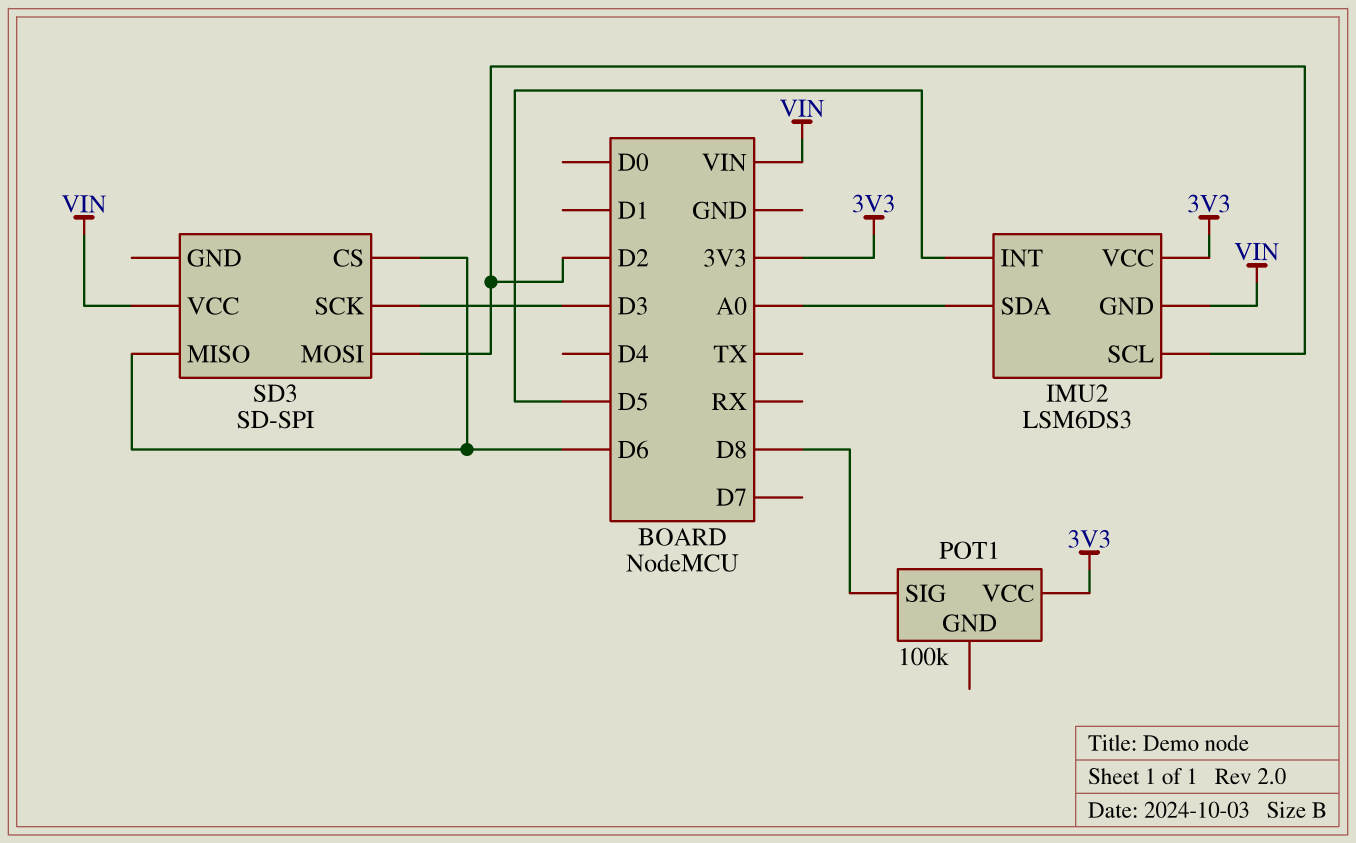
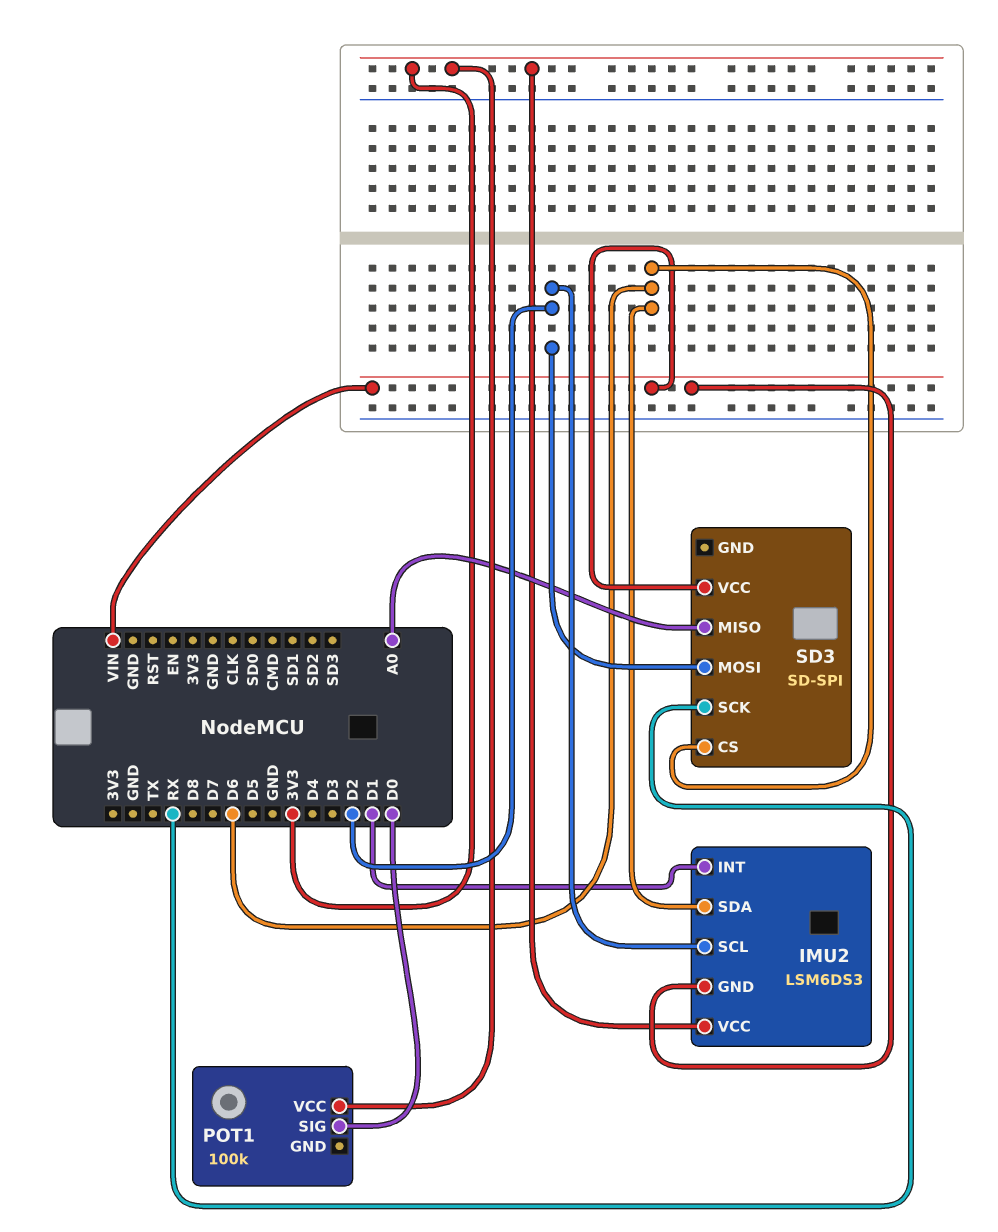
IMU2 pin INT: D5 -> D1
IMU2 pin SDA: A0 -> D6
POT1 pin SIG: D8 -> D0
SD3 pin MISO: D6 -> A0
SD3 pin SCK: D3 -> RX

